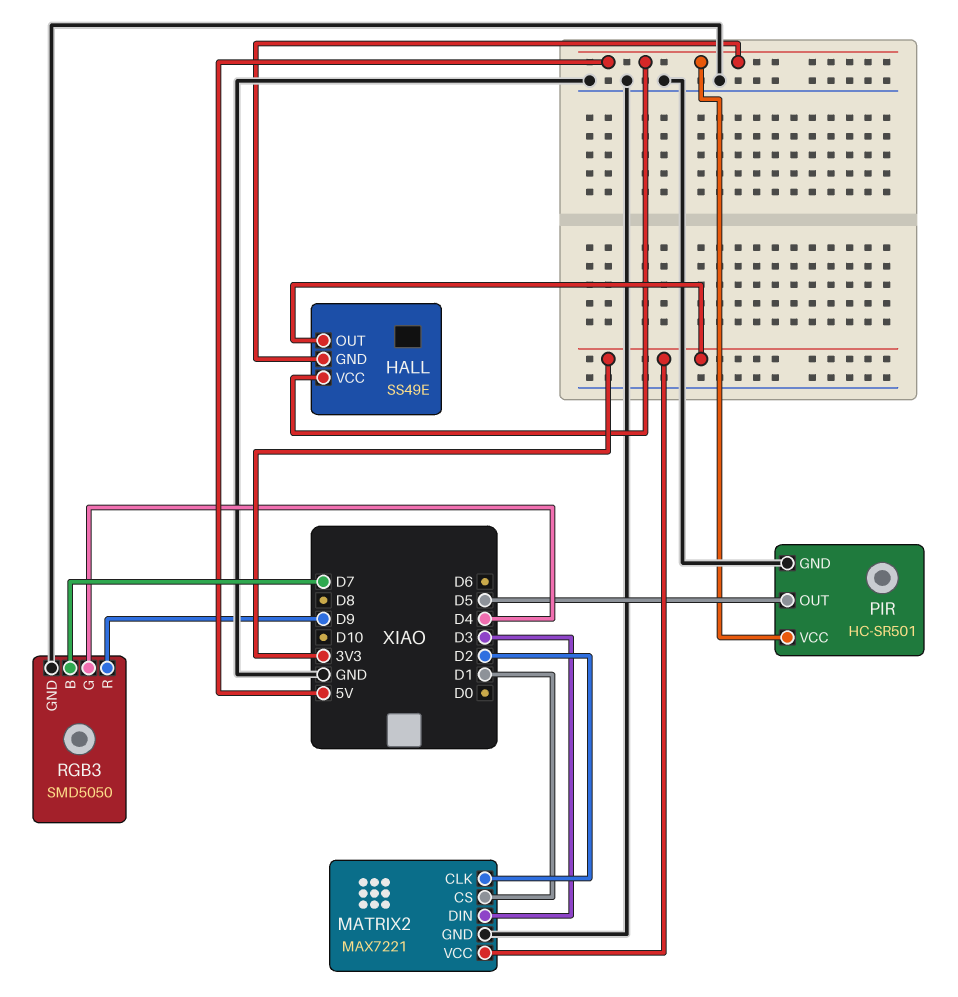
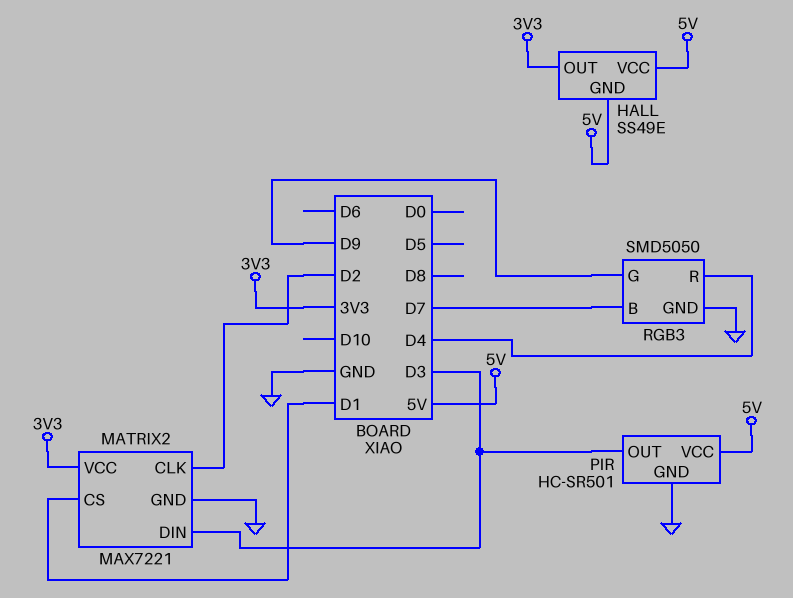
PIR pin OUT: D5 -> D3
RGB3 pin G: D4 -> D9
RGB3 pin R: D9 -> D4

